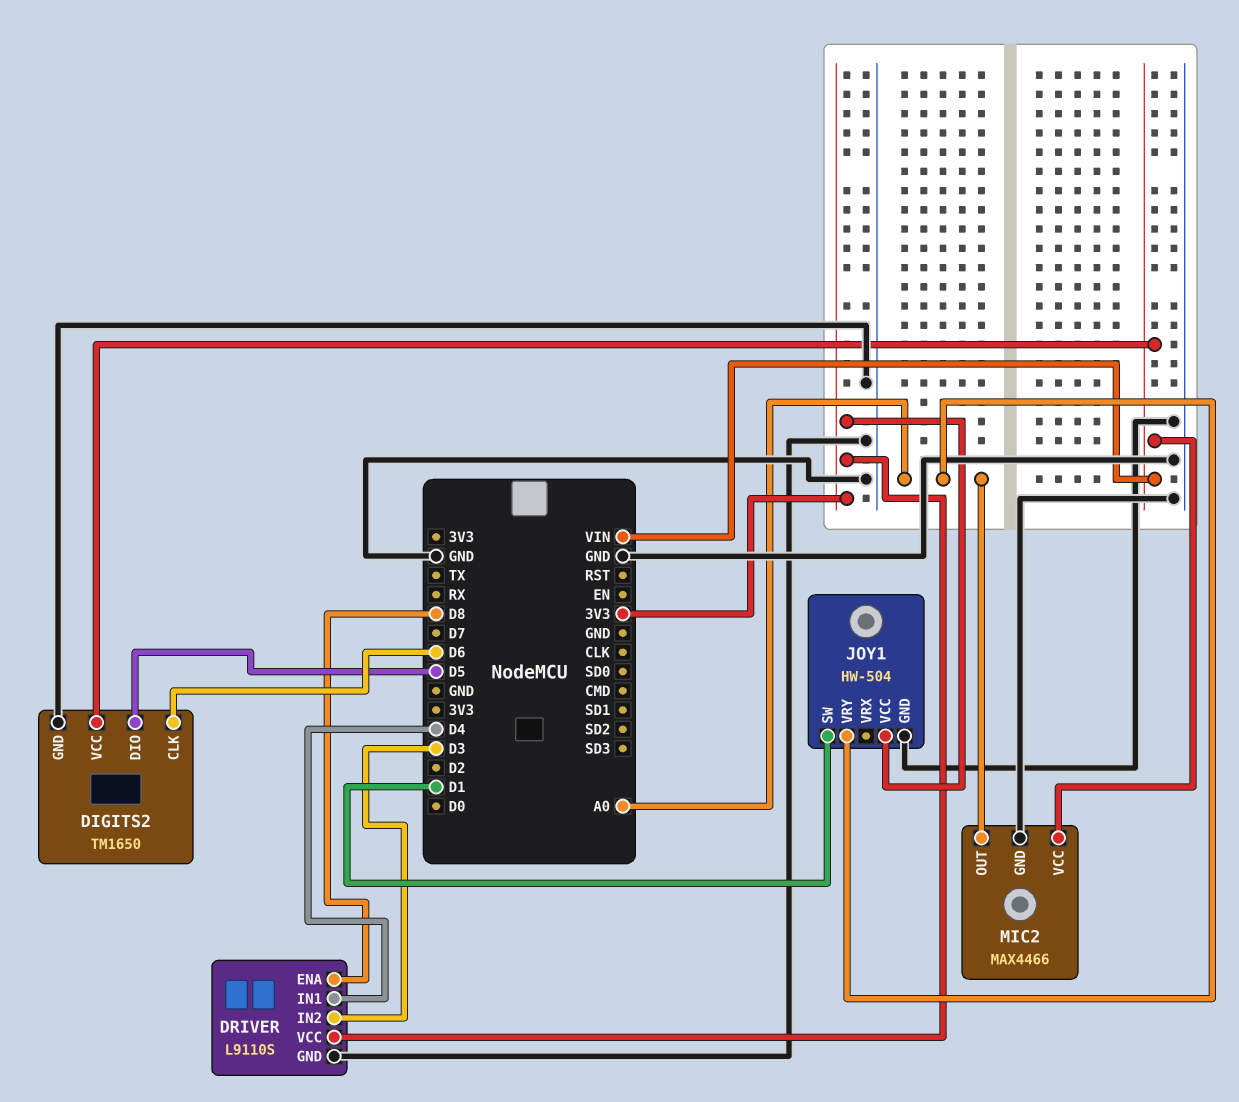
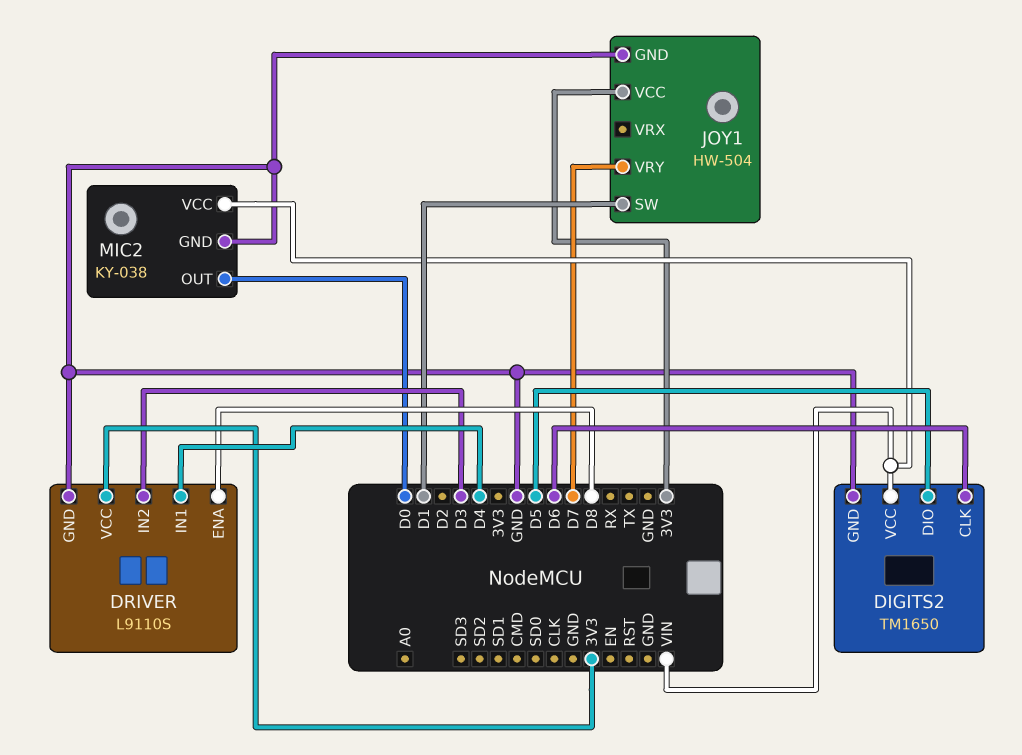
JOY1 pin VRY: A0 -> D7
MIC2: MAX4466 -> KY-038
MIC2 pin OUT: A0 -> D0

